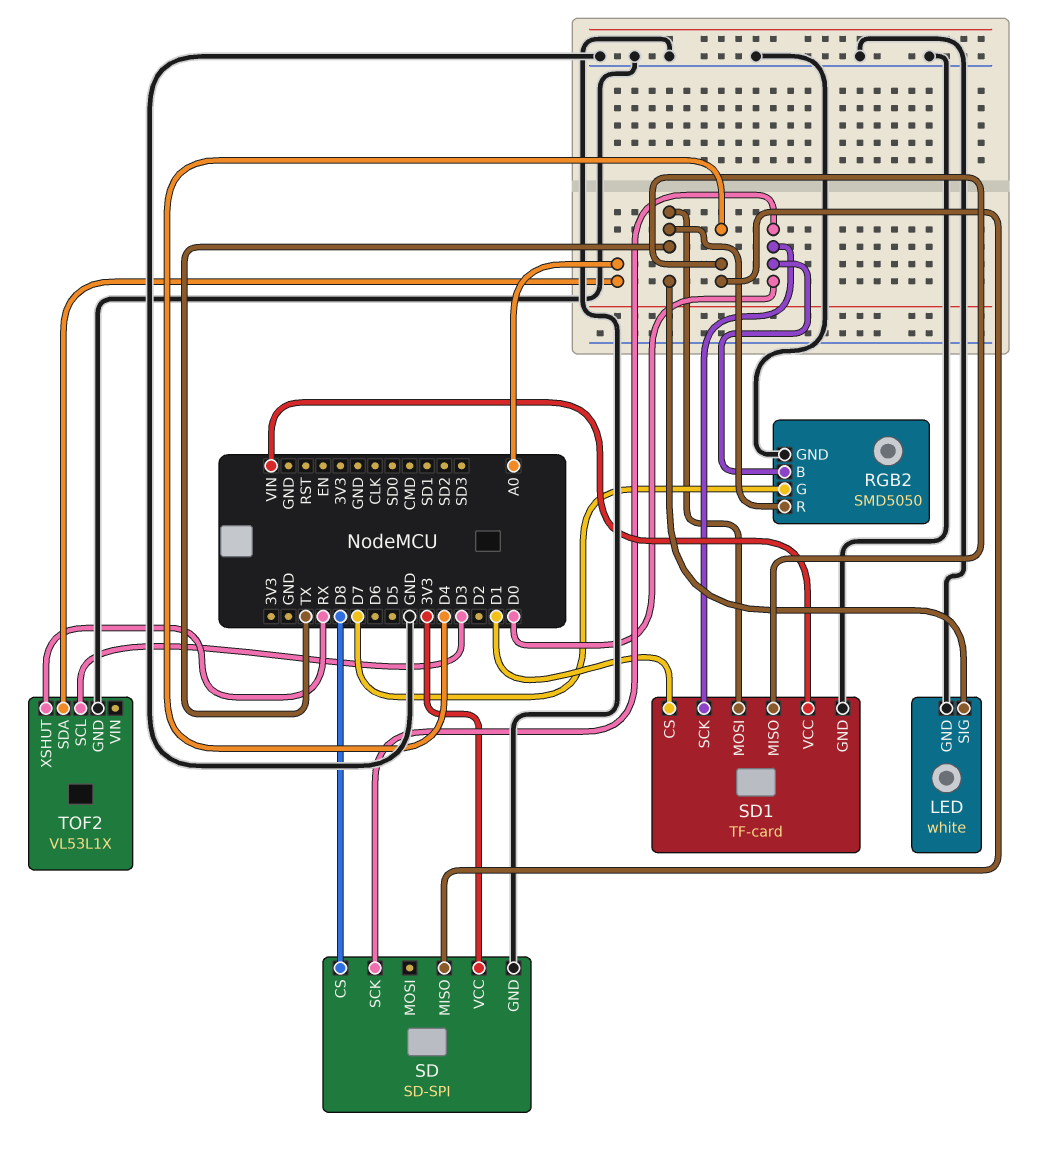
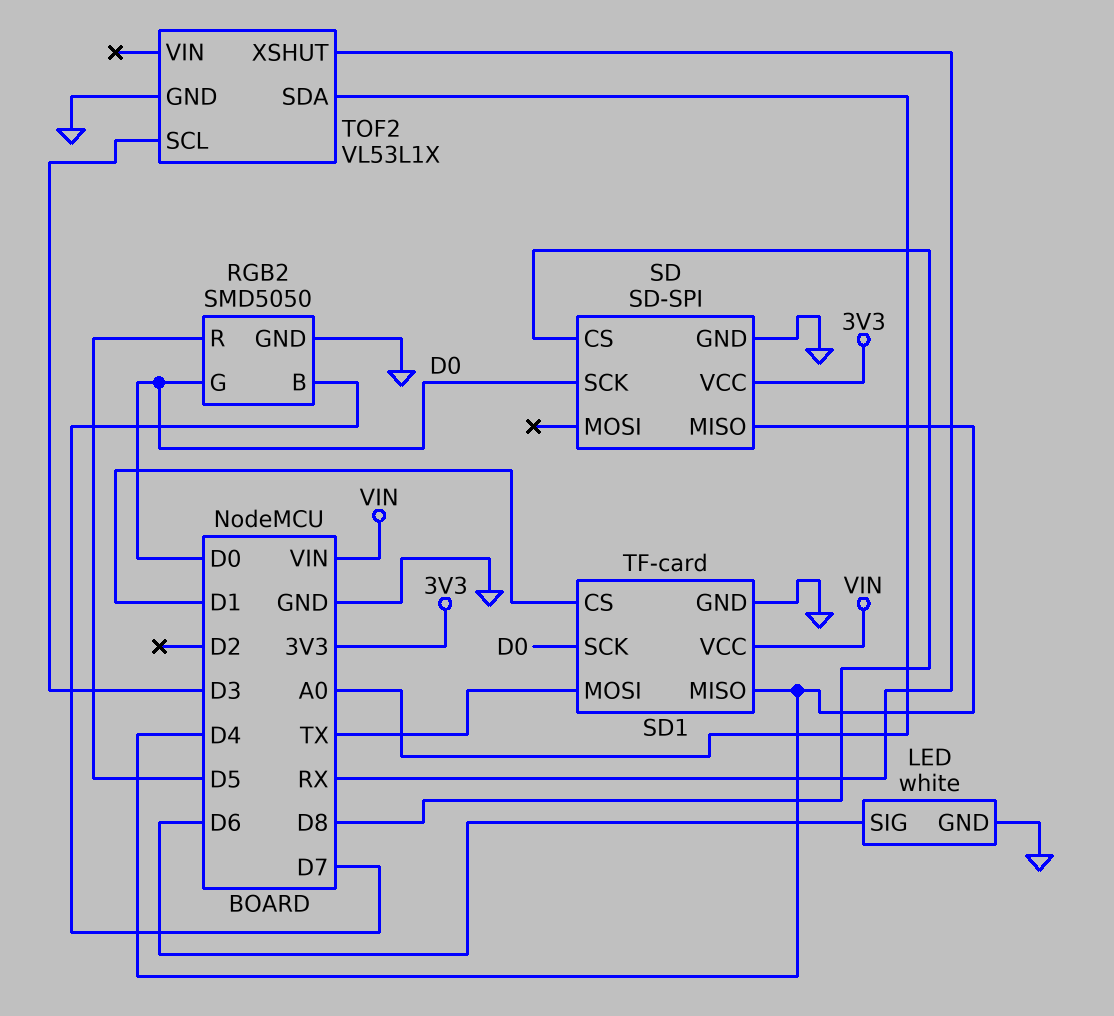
LED pin SIG: TX -> D6
RGB2 pin B: D0 -> D7
RGB2 pin G: D7 -> D0
RGB2 pin R: TX -> D5

